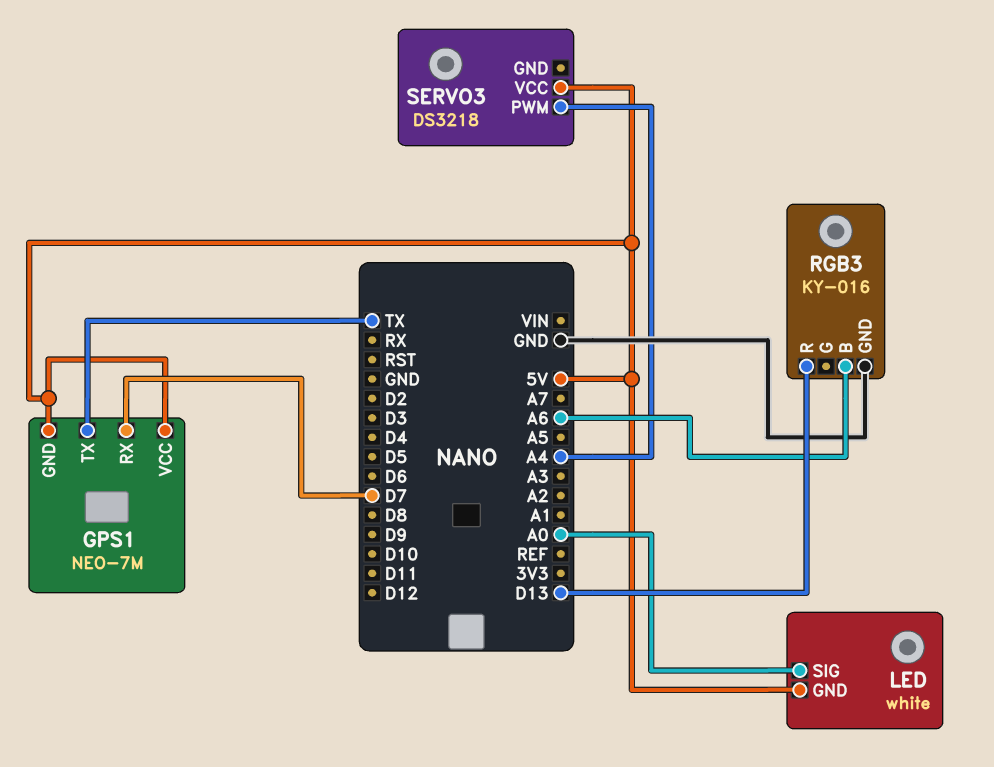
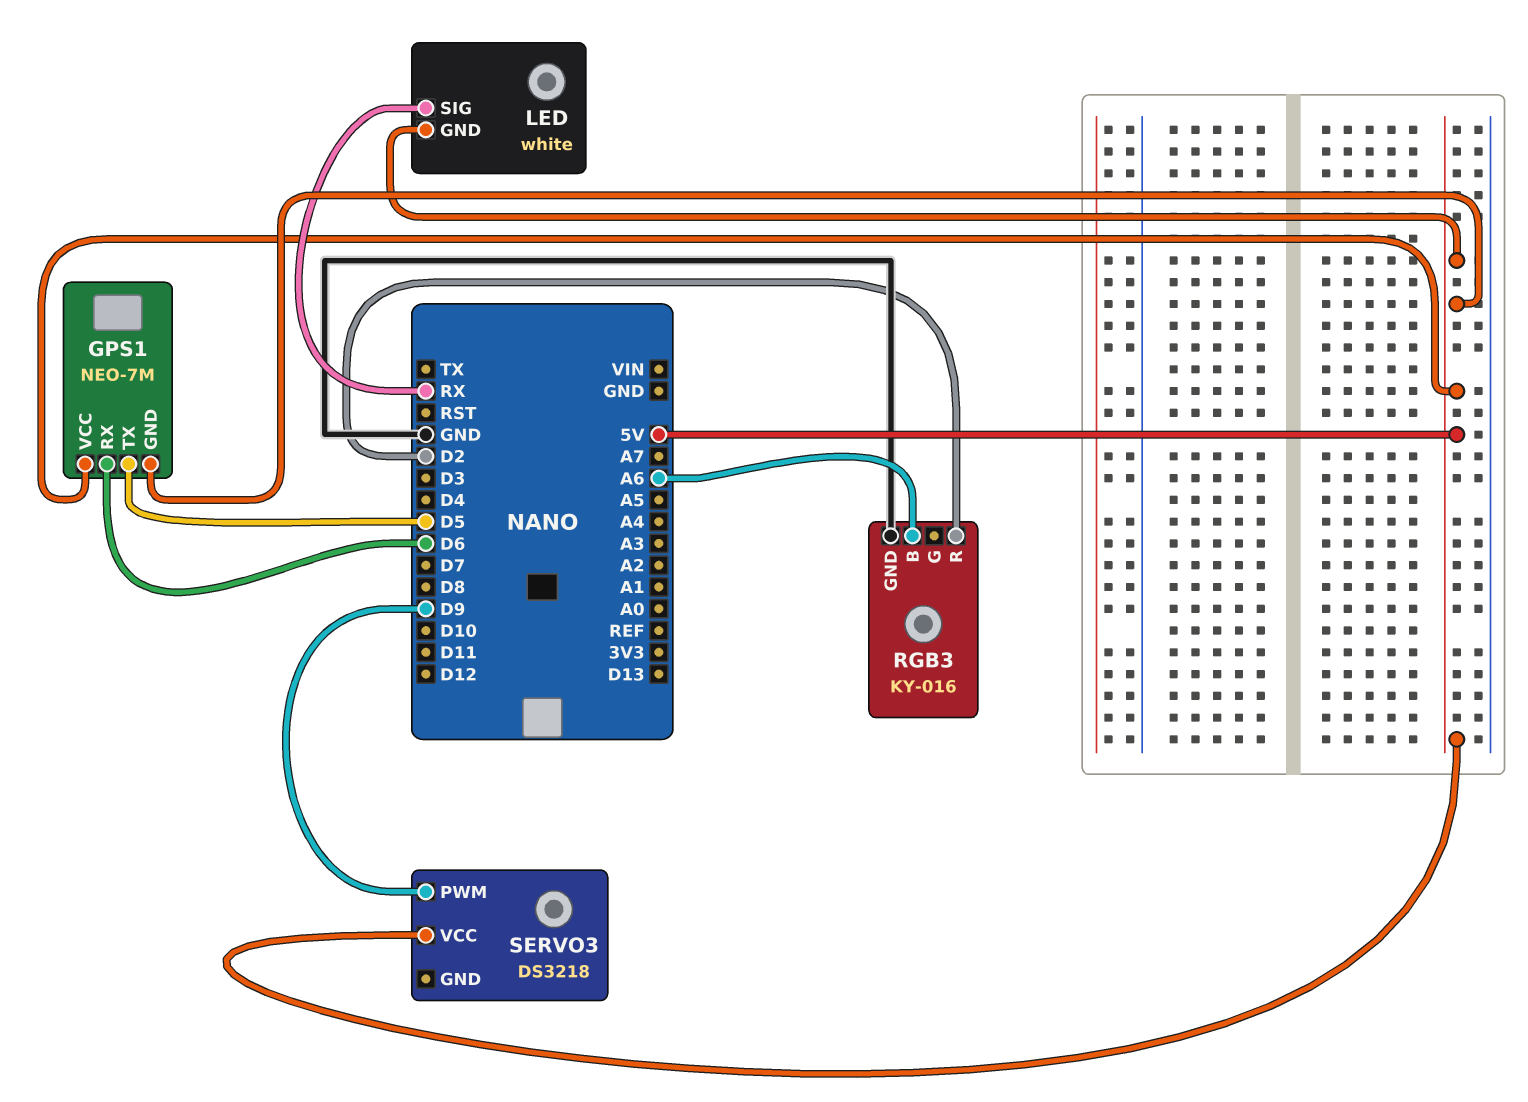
GPS1 pin RX: D7 -> D6
GPS1 pin TX: TX -> D5
LED pin SIG: A0 -> RX
RGB3 pin R: D13 -> D2
SERVO3 pin PWM: A4 -> D9

